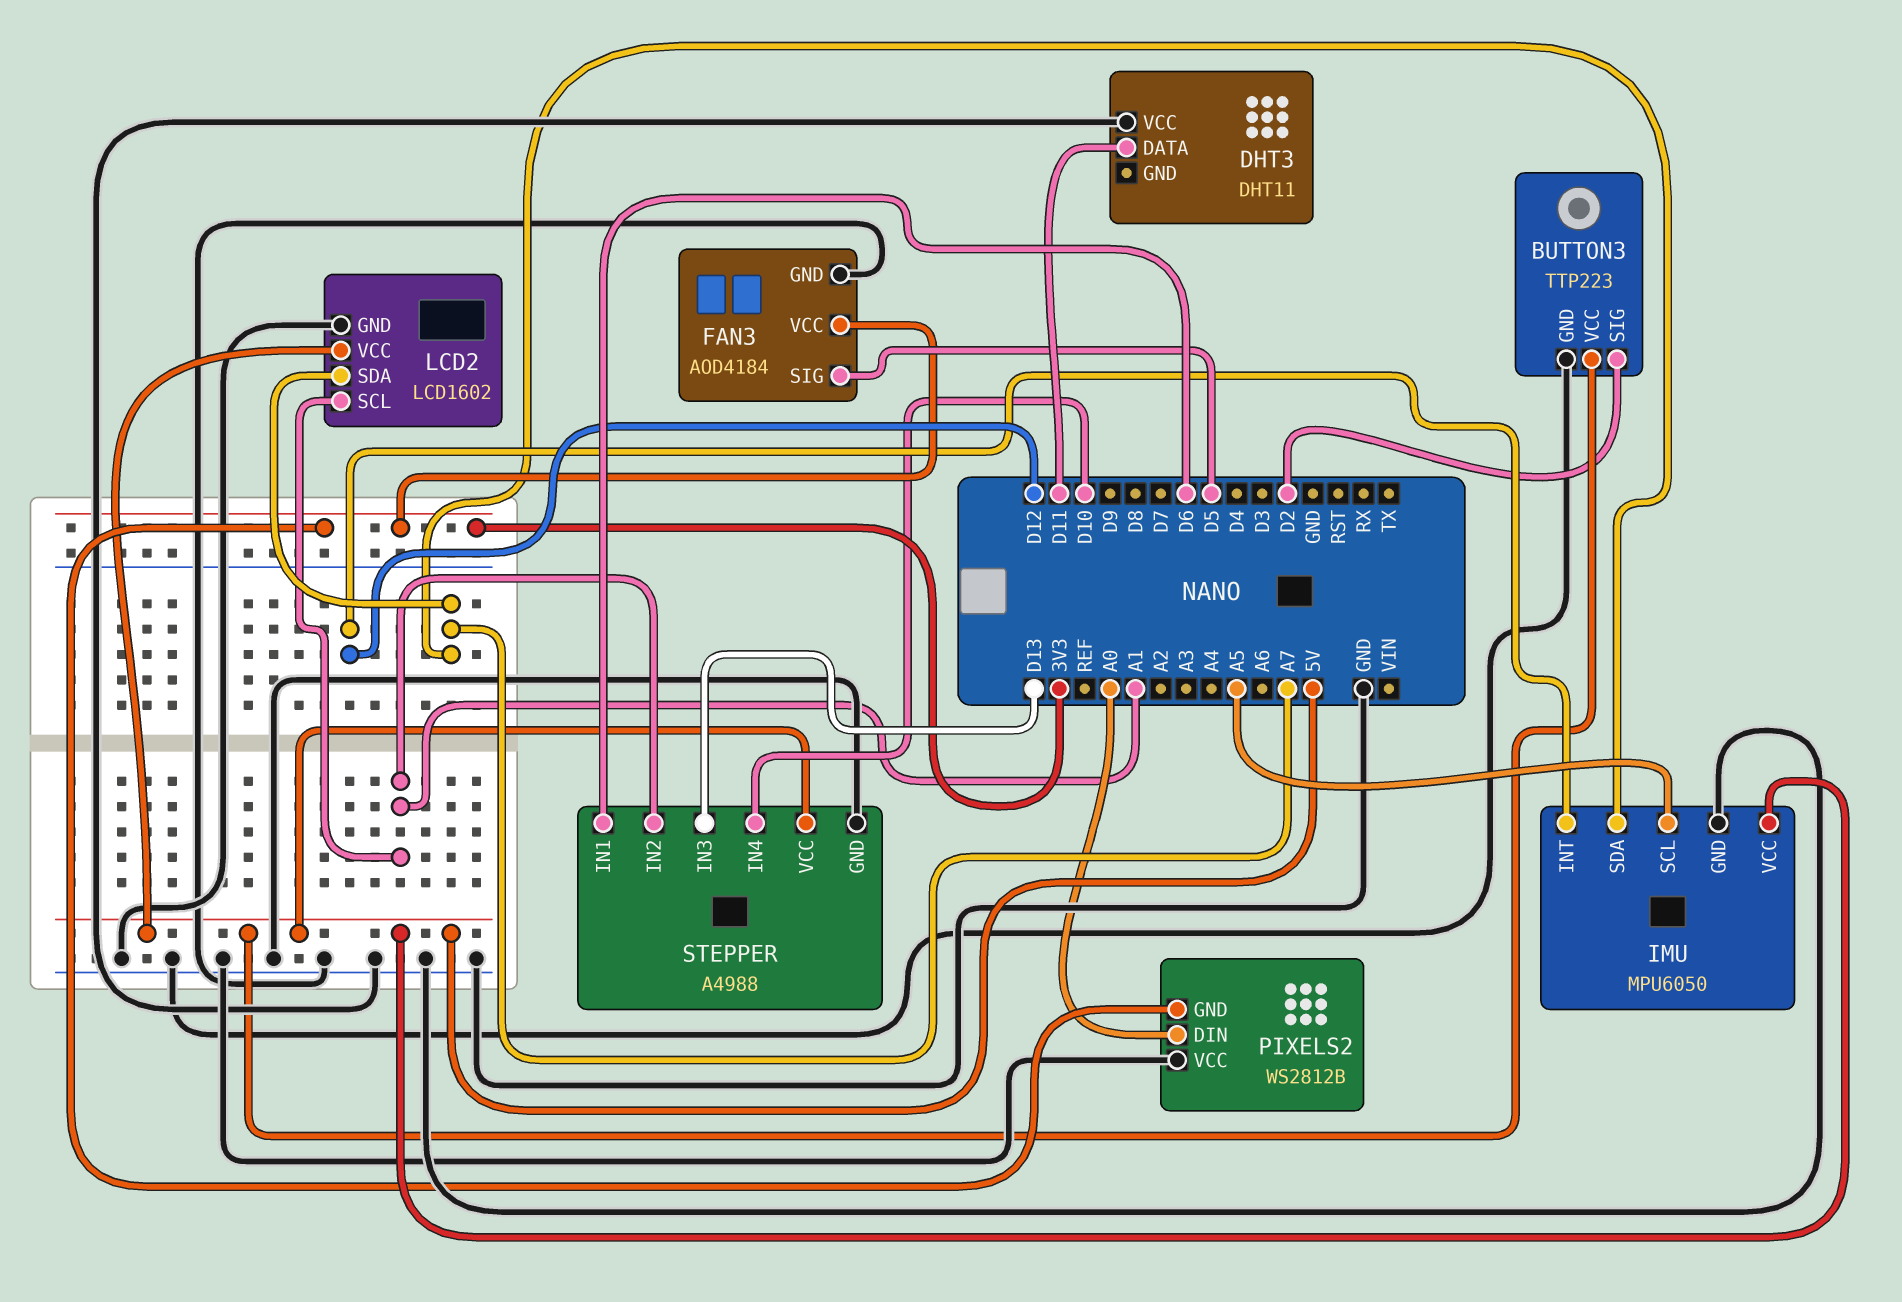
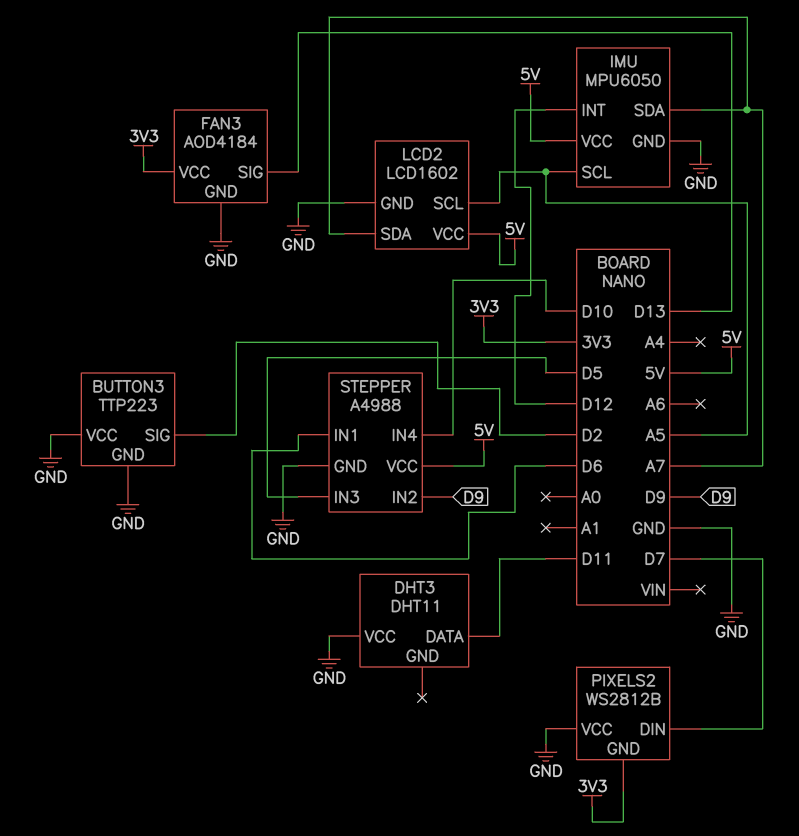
BUTTON3 pin VCC: 5V -> GND
FAN3 pin SIG: D5 -> D13
LCD2 pin SCL: A1 -> A5
PIXELS2 pin DIN: A0 -> D7
STEPPER pin IN2: A1 -> D9
STEPPER pin IN3: D13 -> D5

